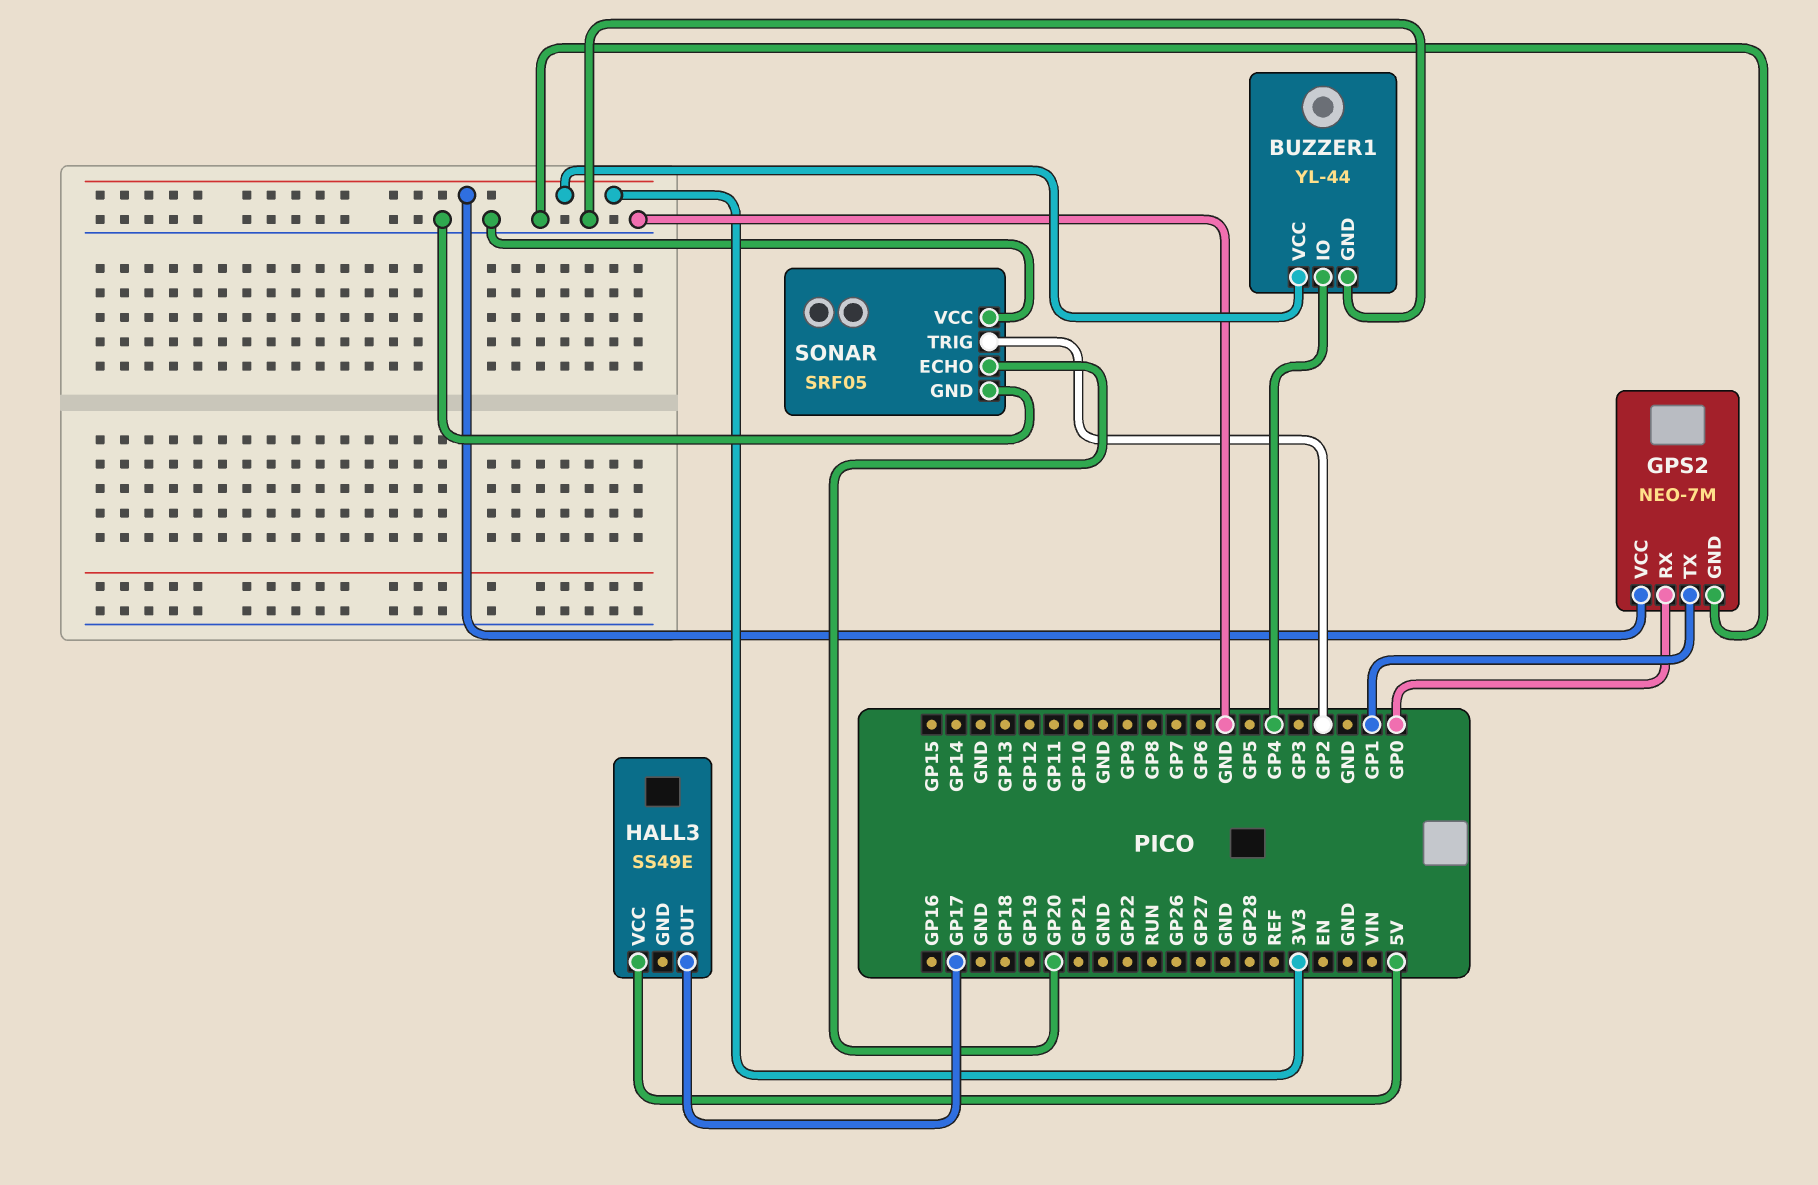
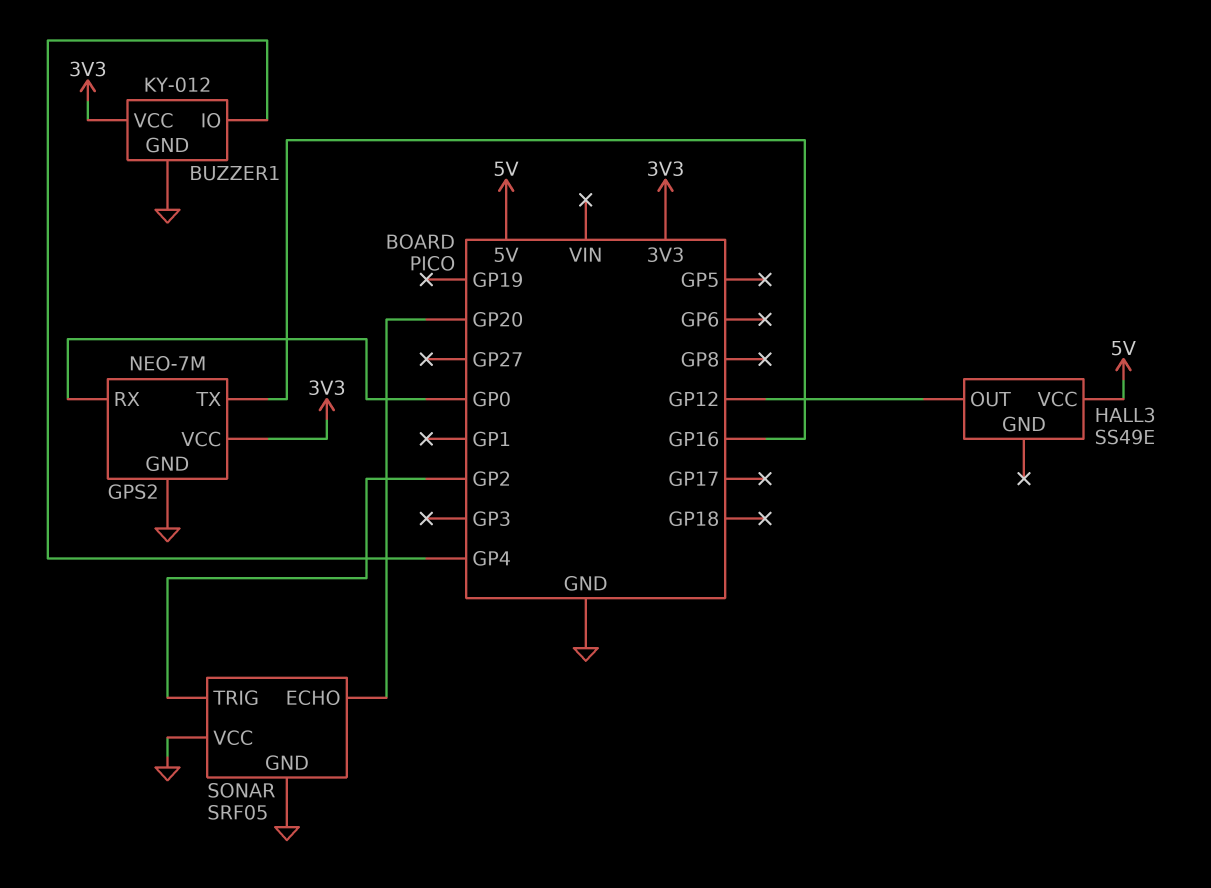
BUZZER1: YL-44 -> KY-012
GPS2 pin TX: GP1 -> GP16
HALL3 pin OUT: GP17 -> GP12

